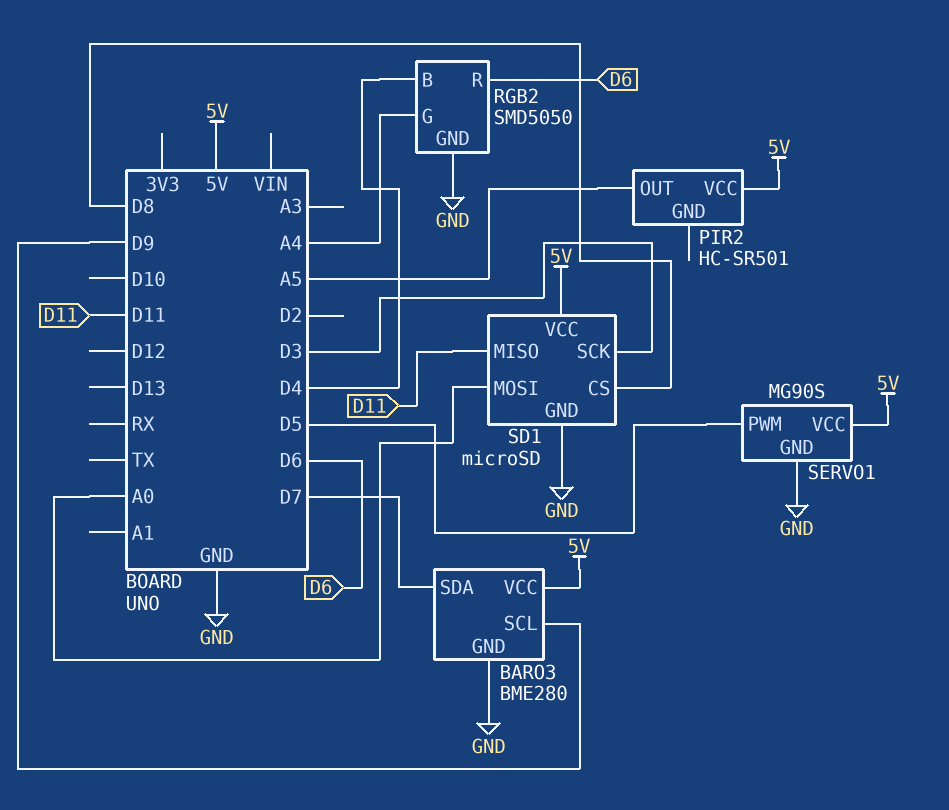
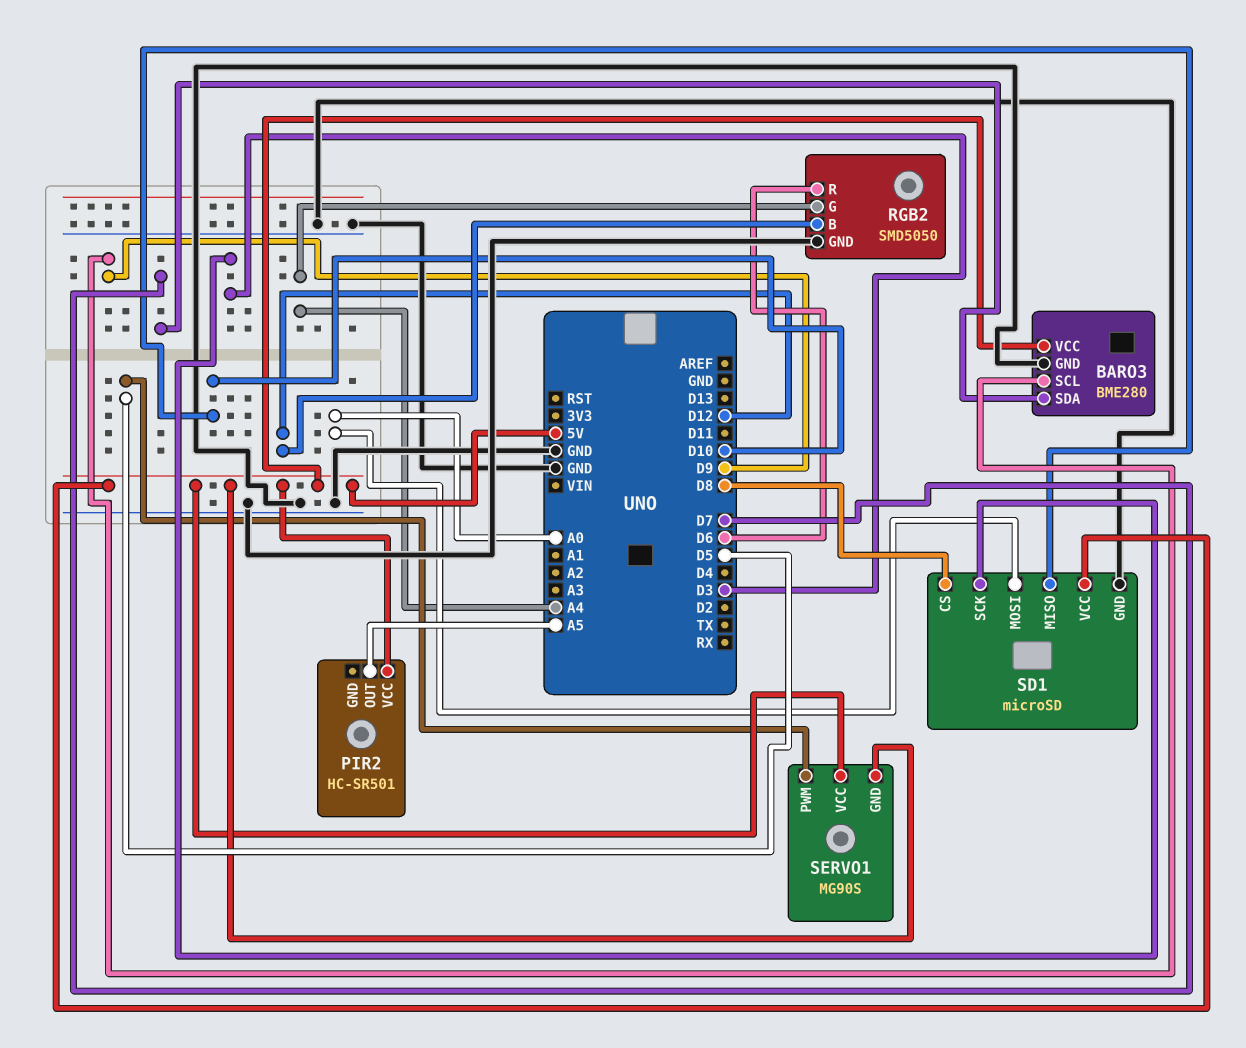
RGB2 pin B: D4 -> D12
SD1 pin MISO: D11 -> D10
SERVO1 pin GND: GND -> 5V

